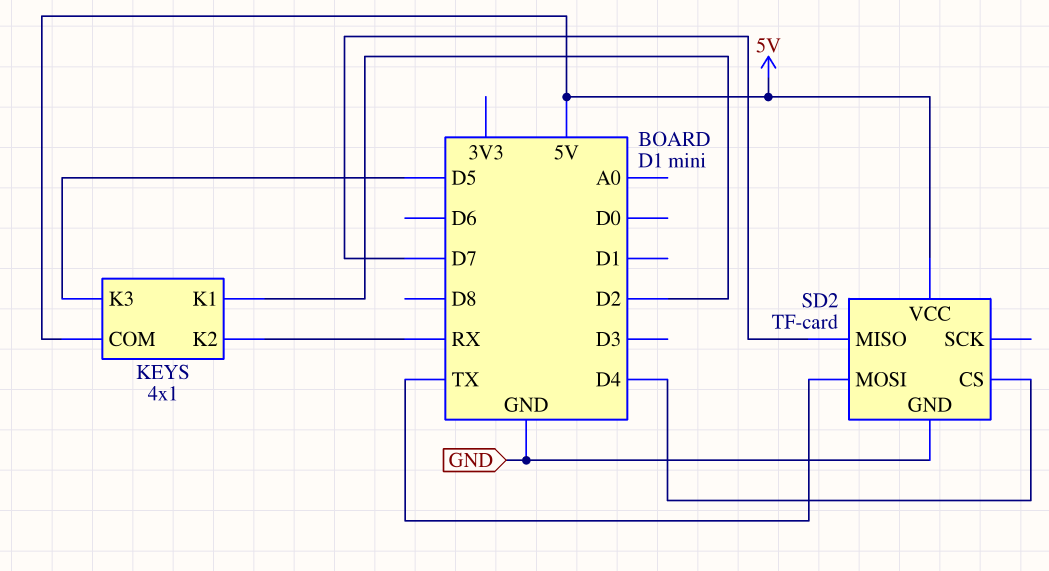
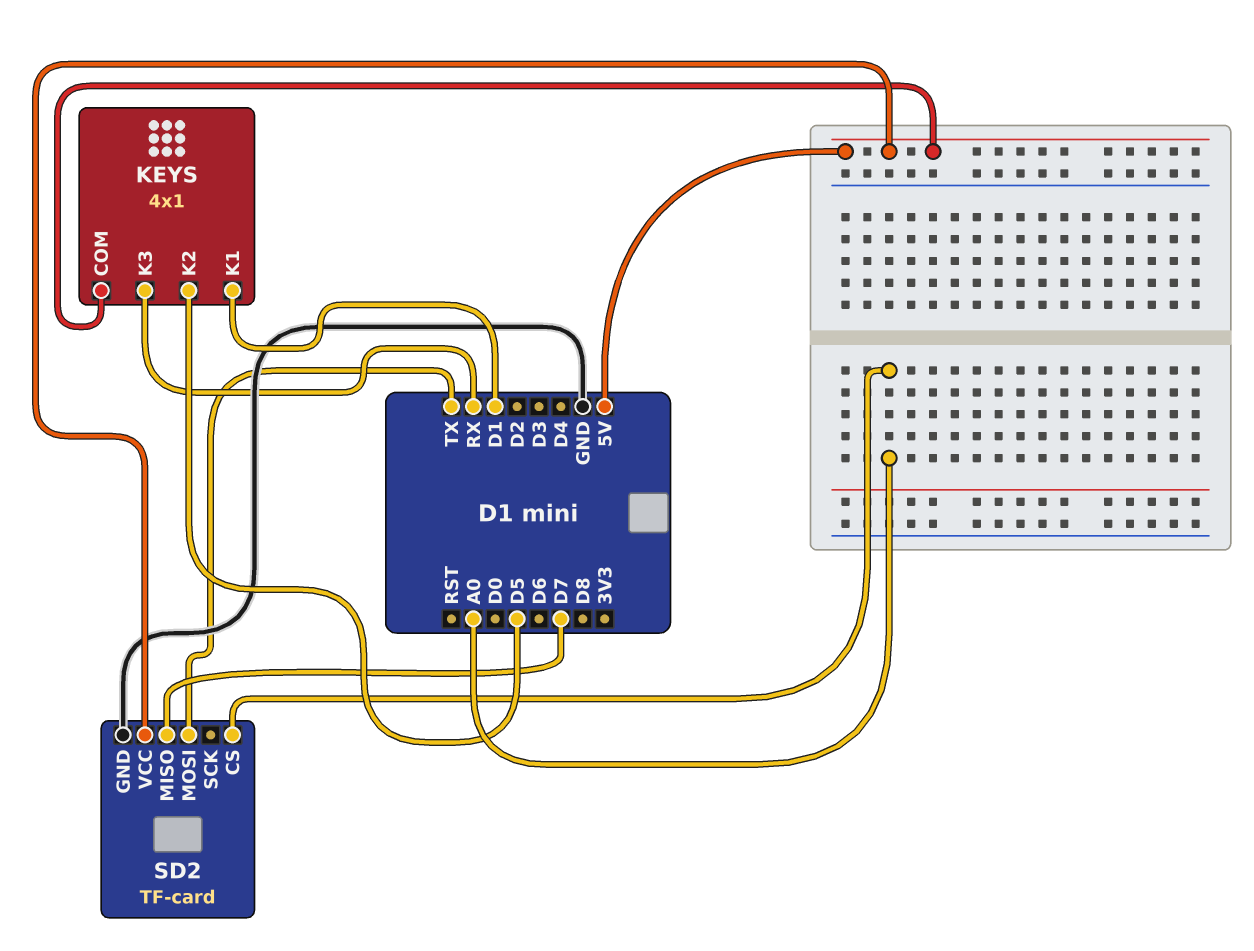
KEYS pin K1: D2 -> D1
KEYS pin K2: RX -> D5
KEYS pin K3: D5 -> RX
SD2 pin CS: D4 -> A0

